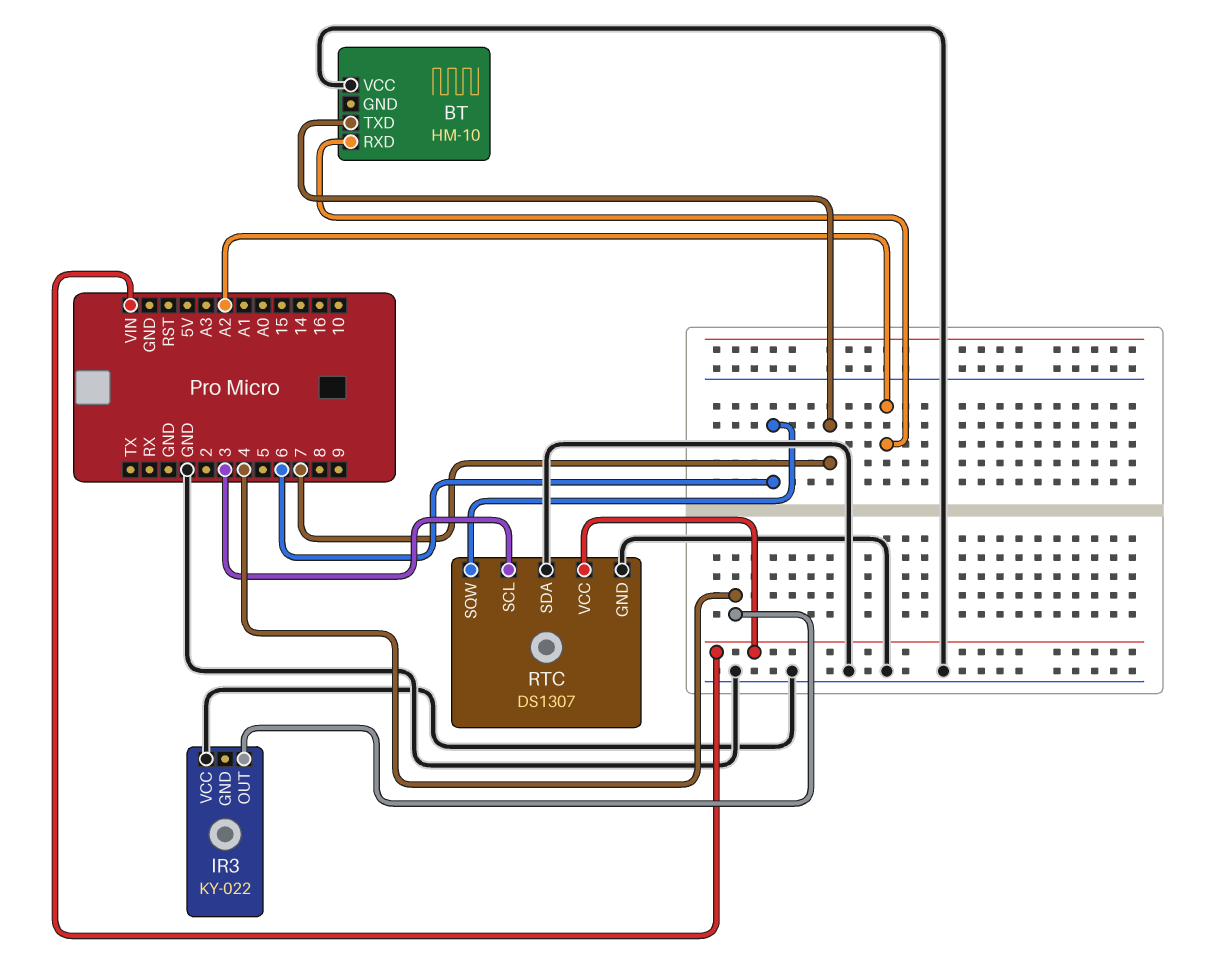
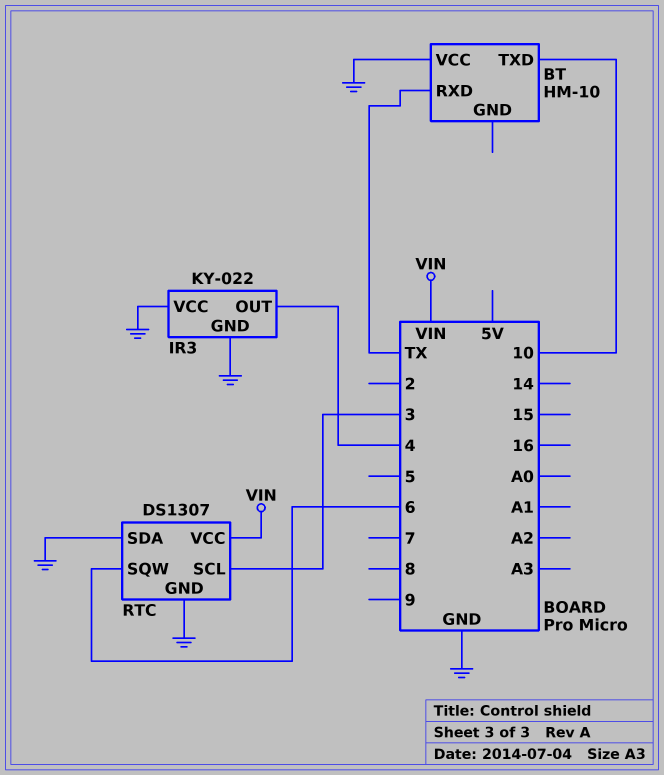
BT pin RXD: A2 -> TX
BT pin TXD: 7 -> 10
IR3 pin GND: none -> GND

